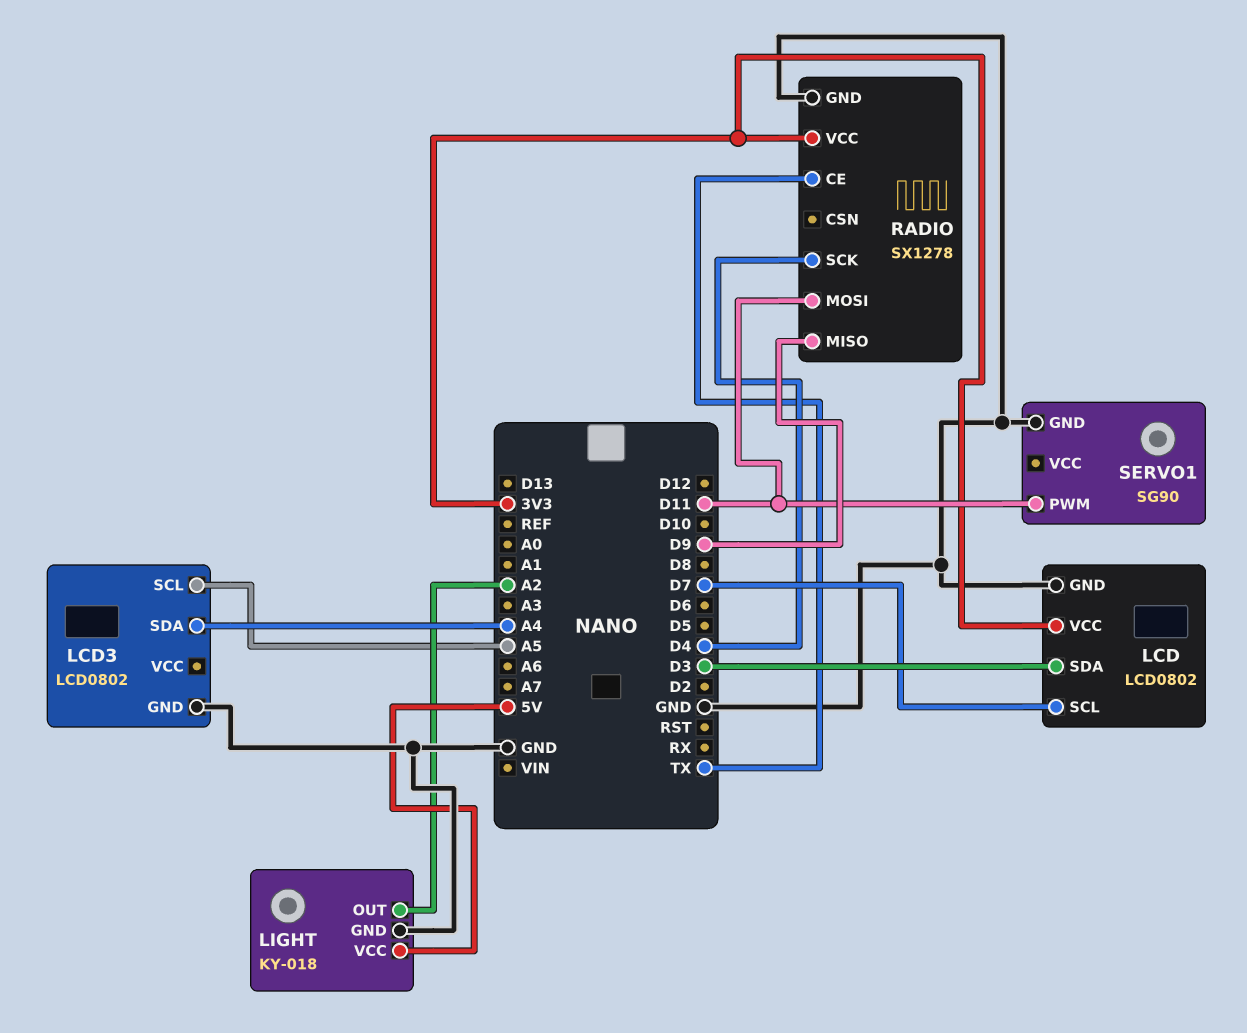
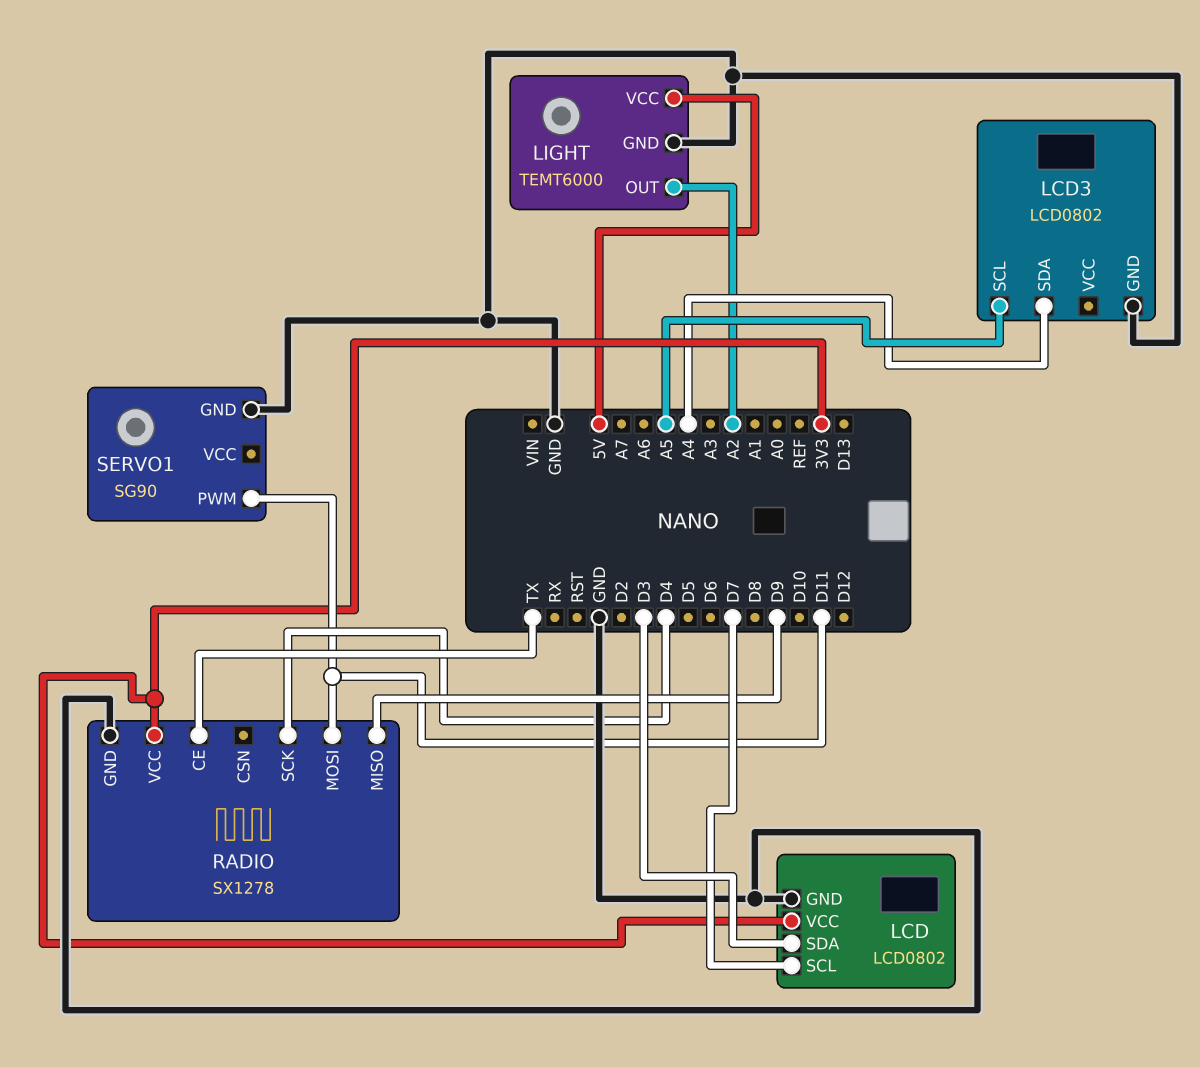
LIGHT: KY-018 -> TEMT6000

